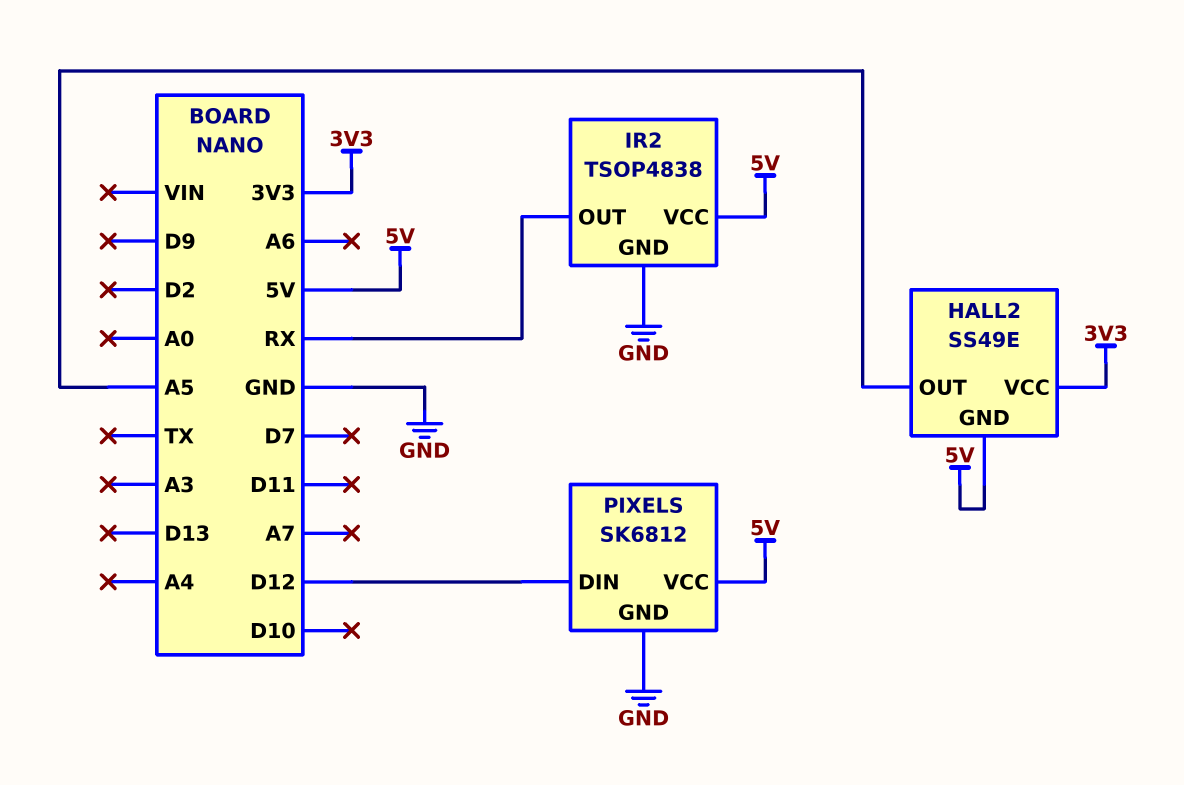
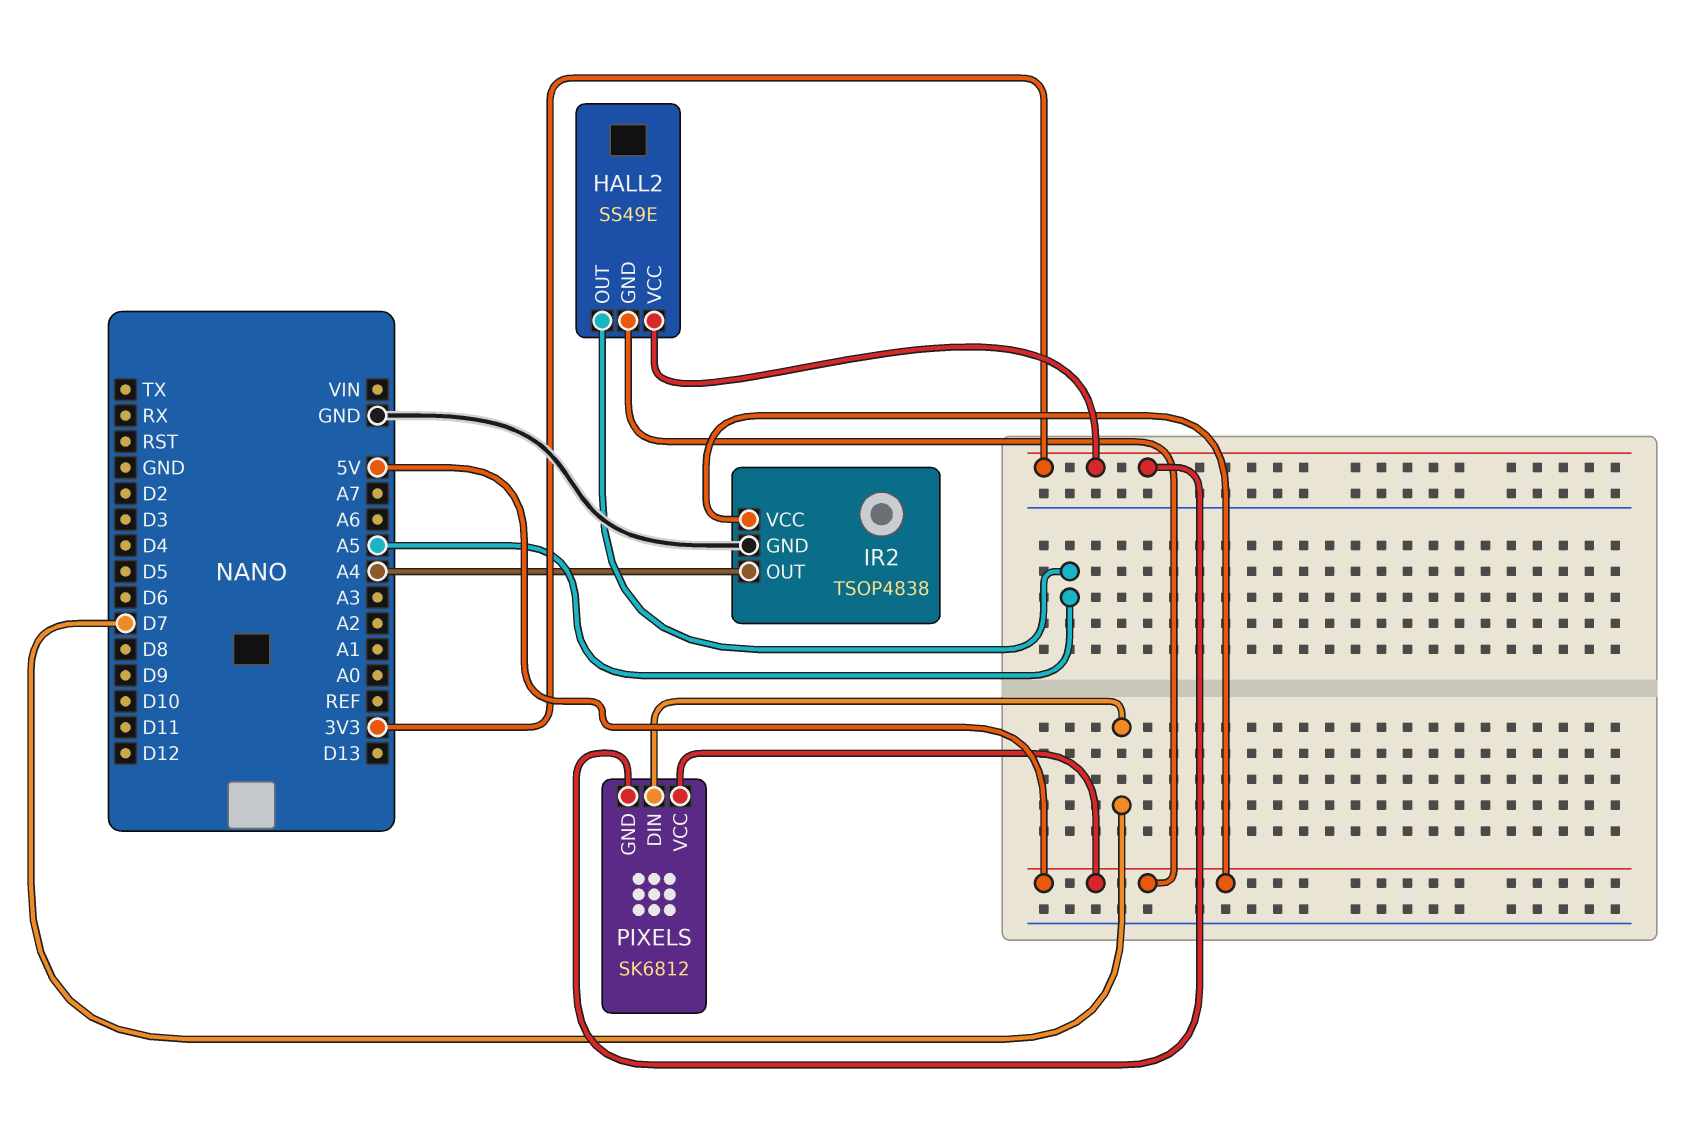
IR2 pin OUT: RX -> A4
PIXELS pin DIN: D12 -> D7
PIXELS pin GND: GND -> 3V3

